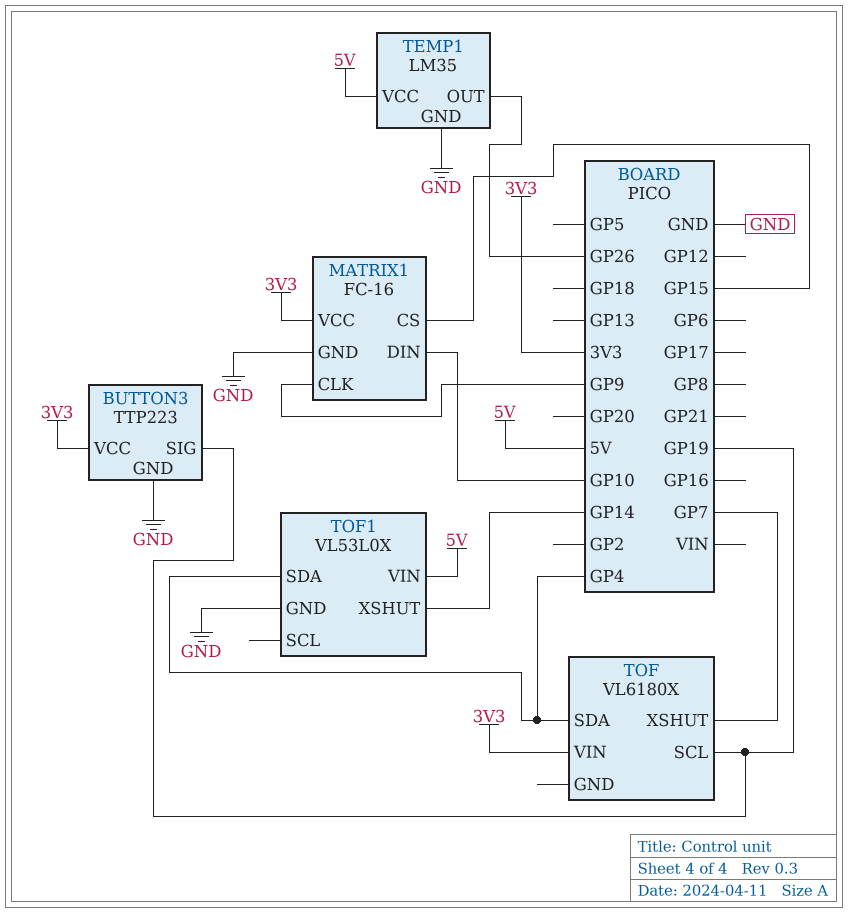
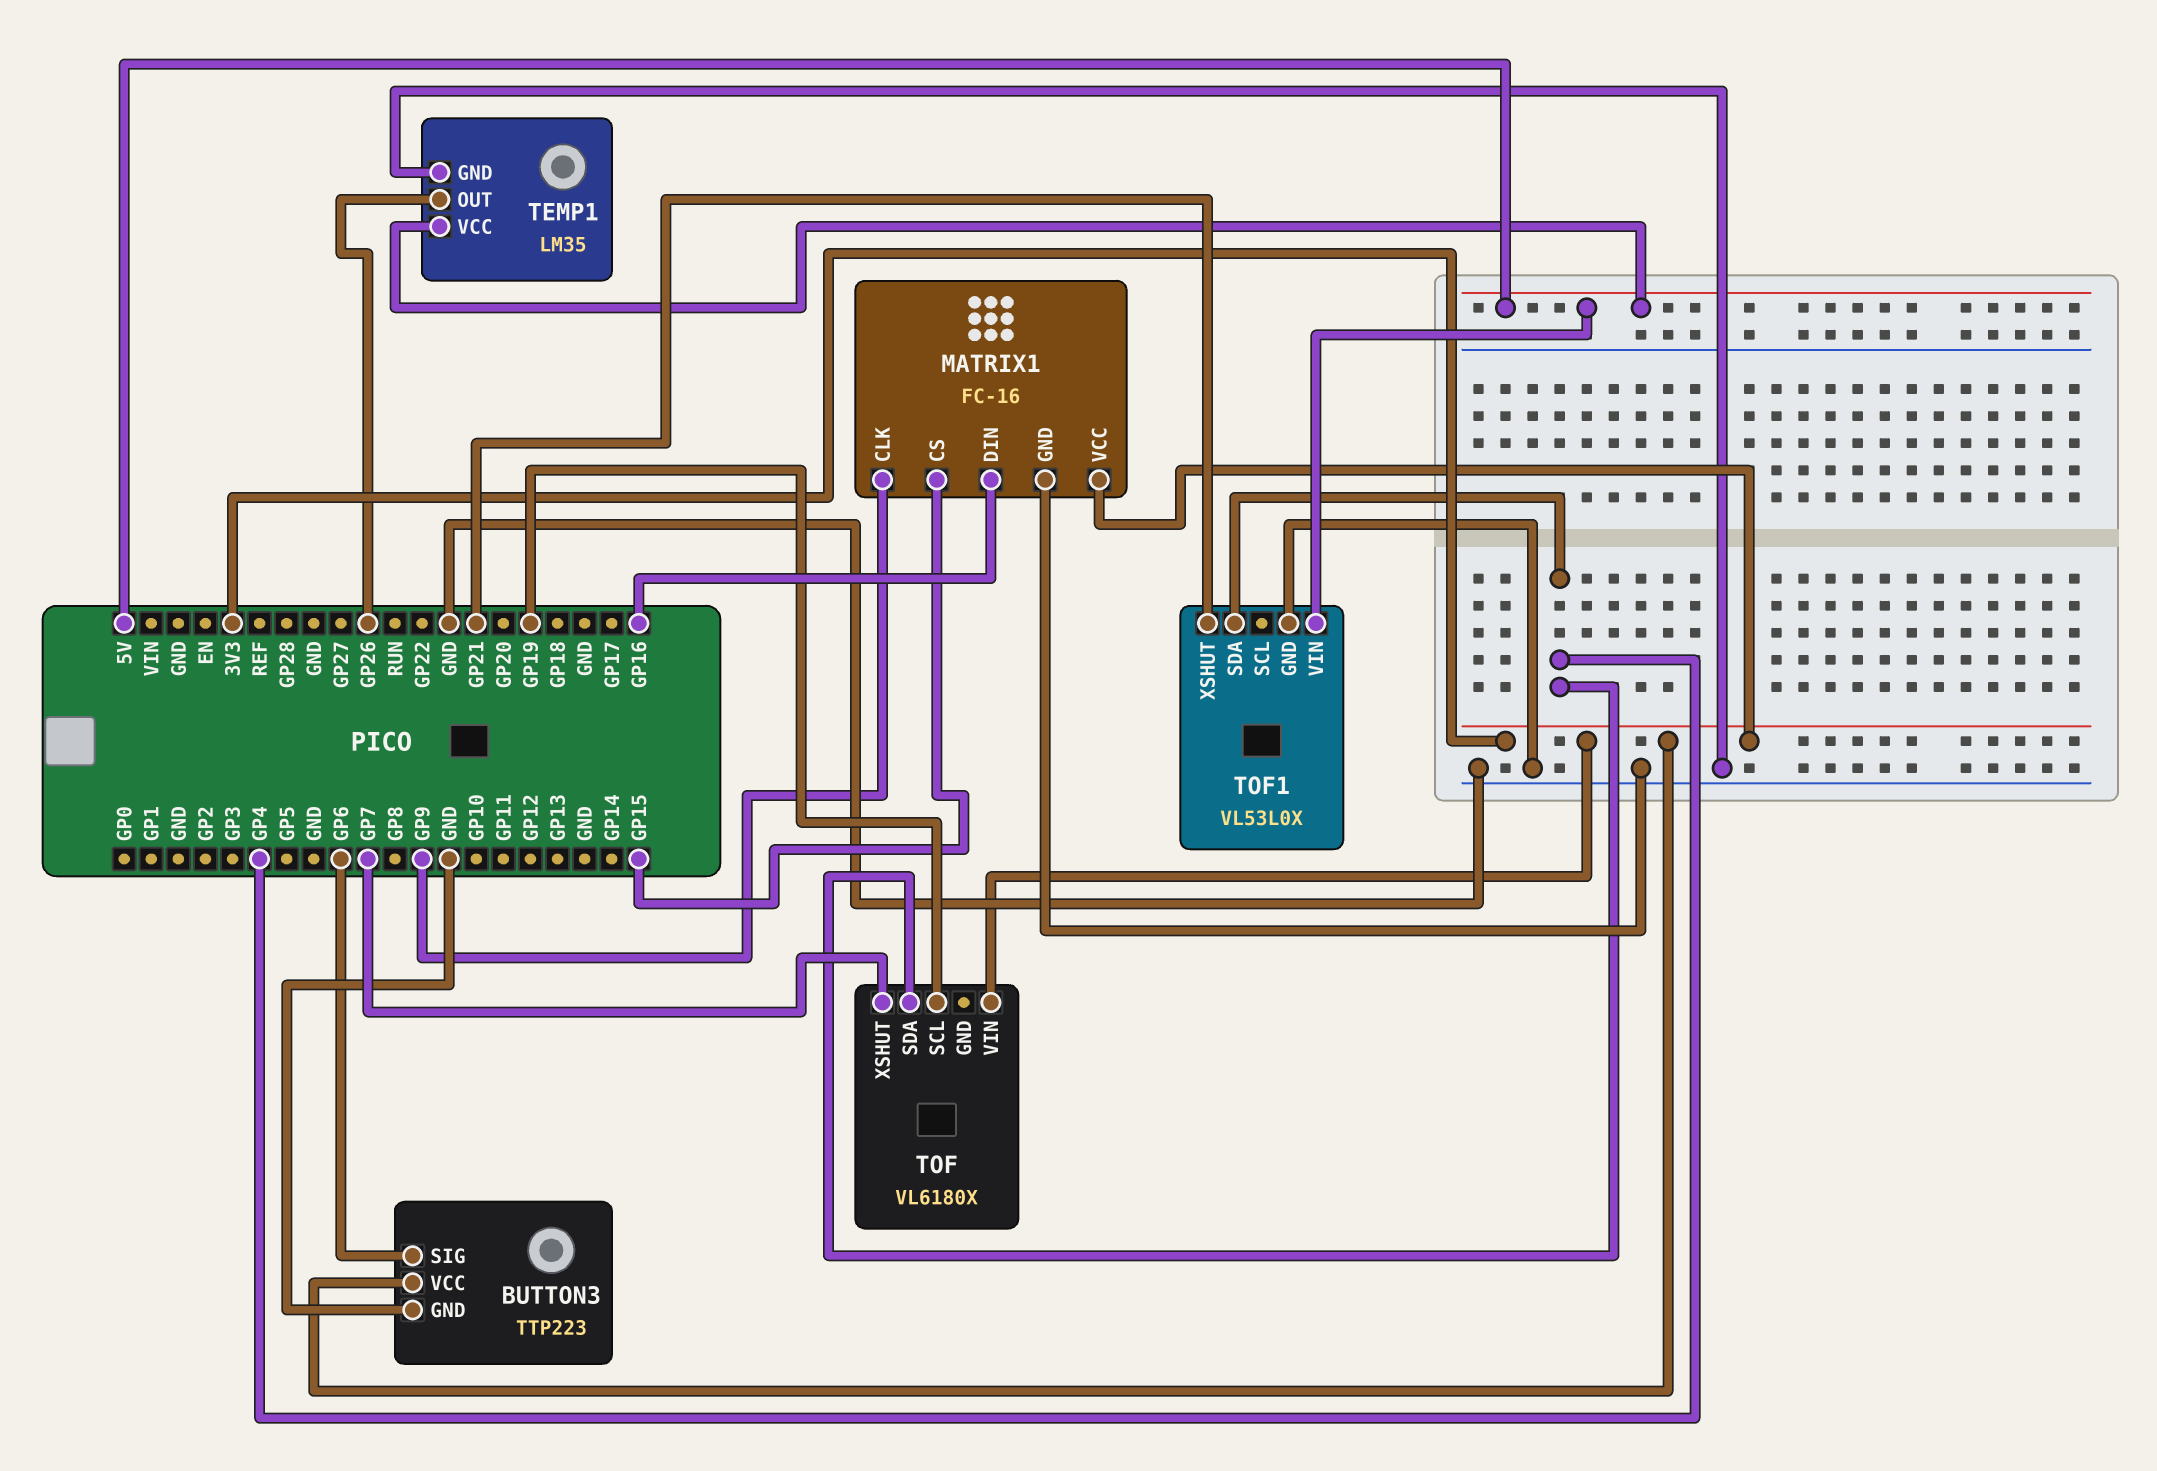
BUTTON3 pin SIG: GP19 -> GP6
MATRIX1 pin DIN: GP10 -> GP16
TOF1 pin XSHUT: GP14 -> GP21

